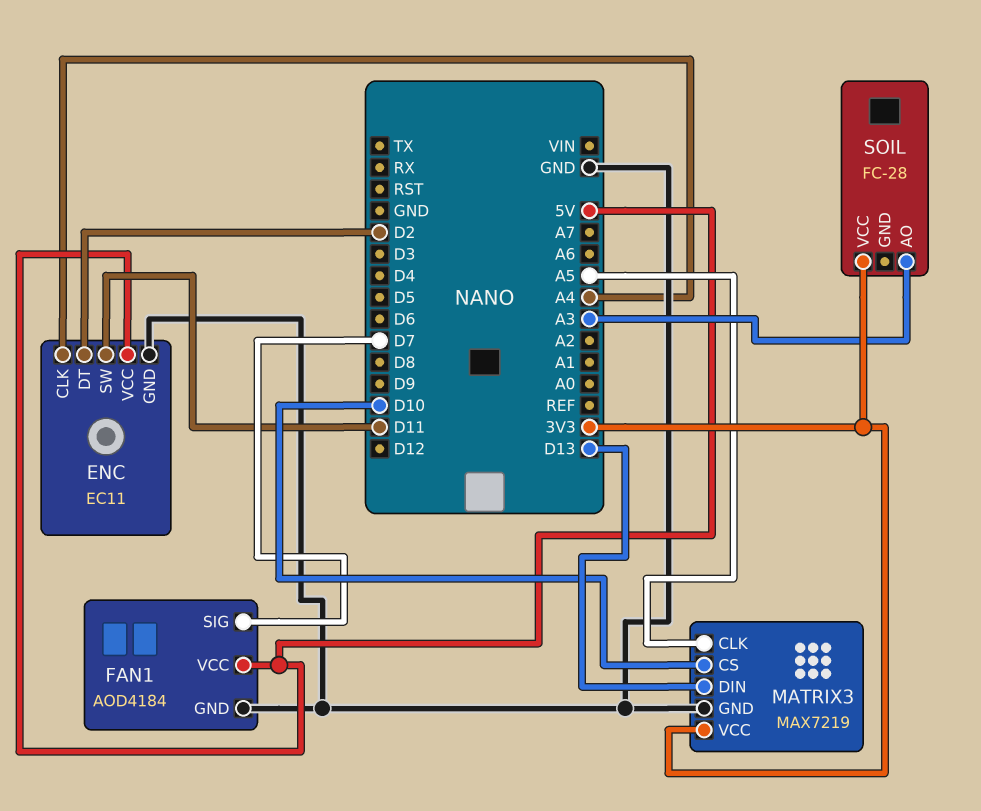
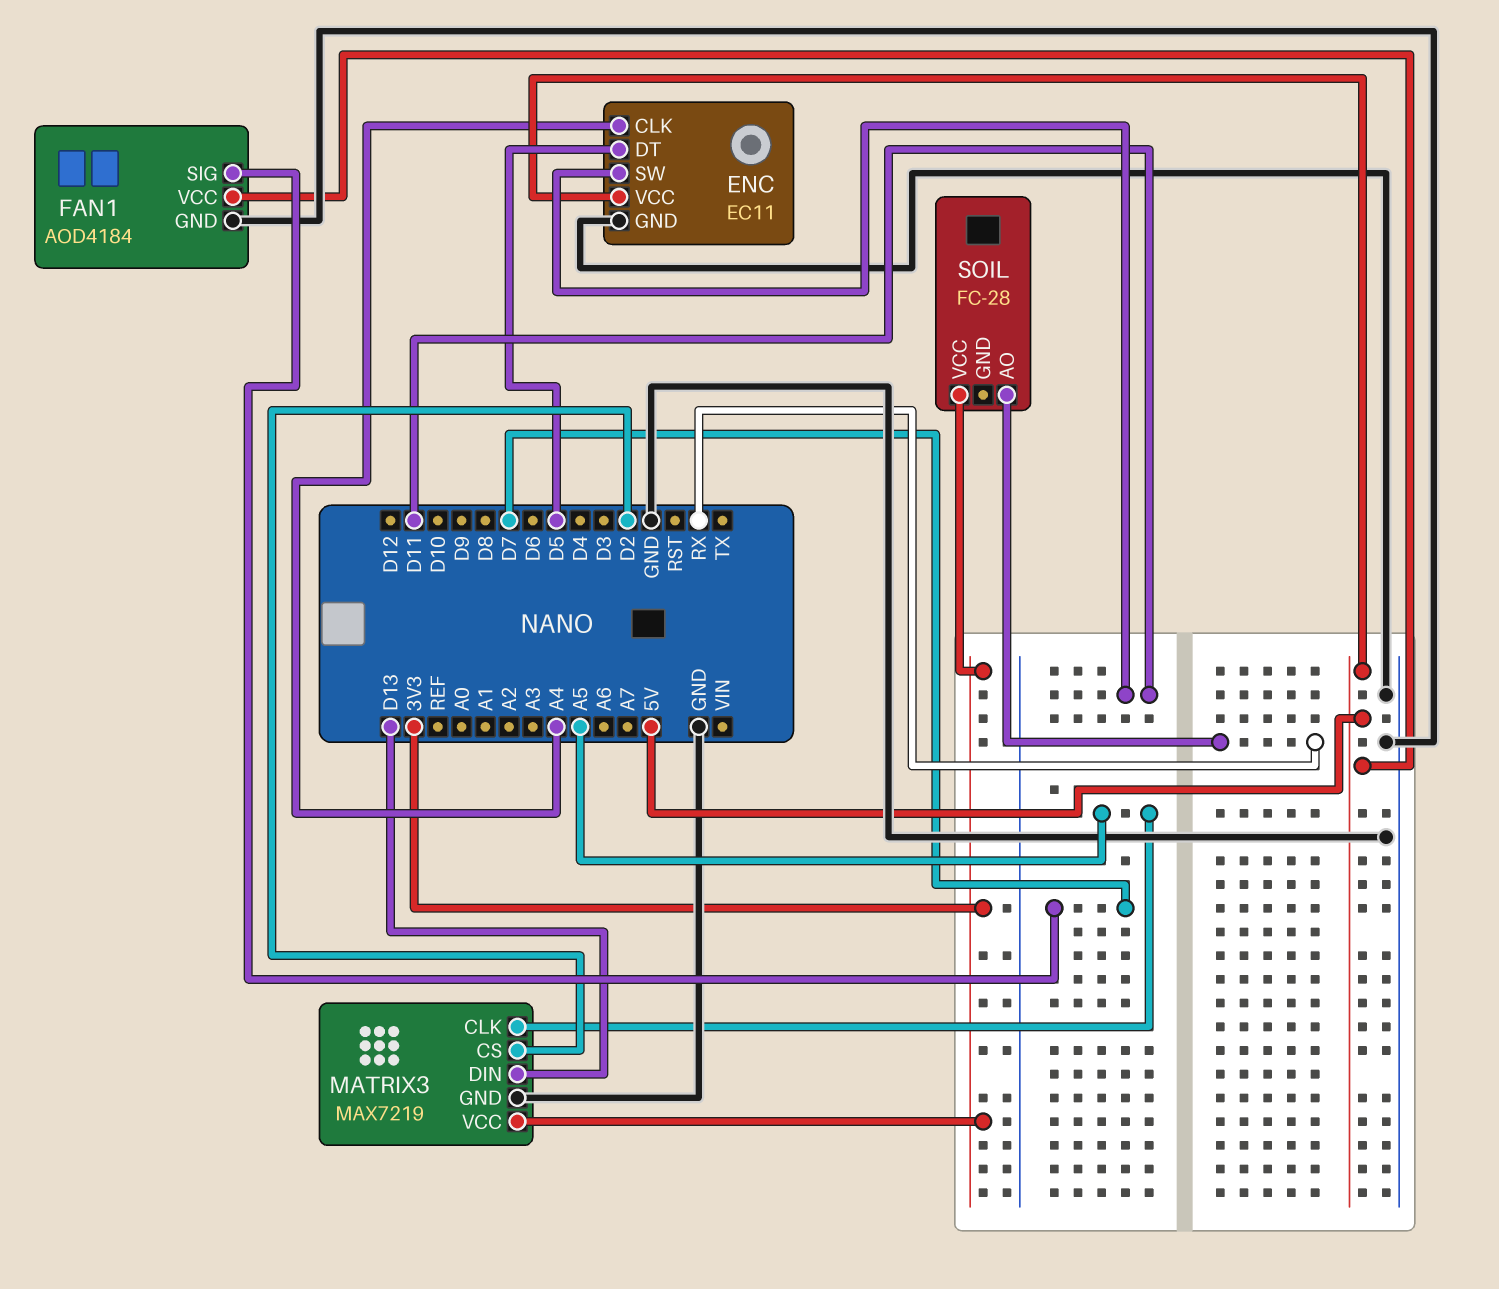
ENC pin DT: D2 -> D5
MATRIX3 pin CS: D10 -> D2
SOIL pin AO: A3 -> RX

